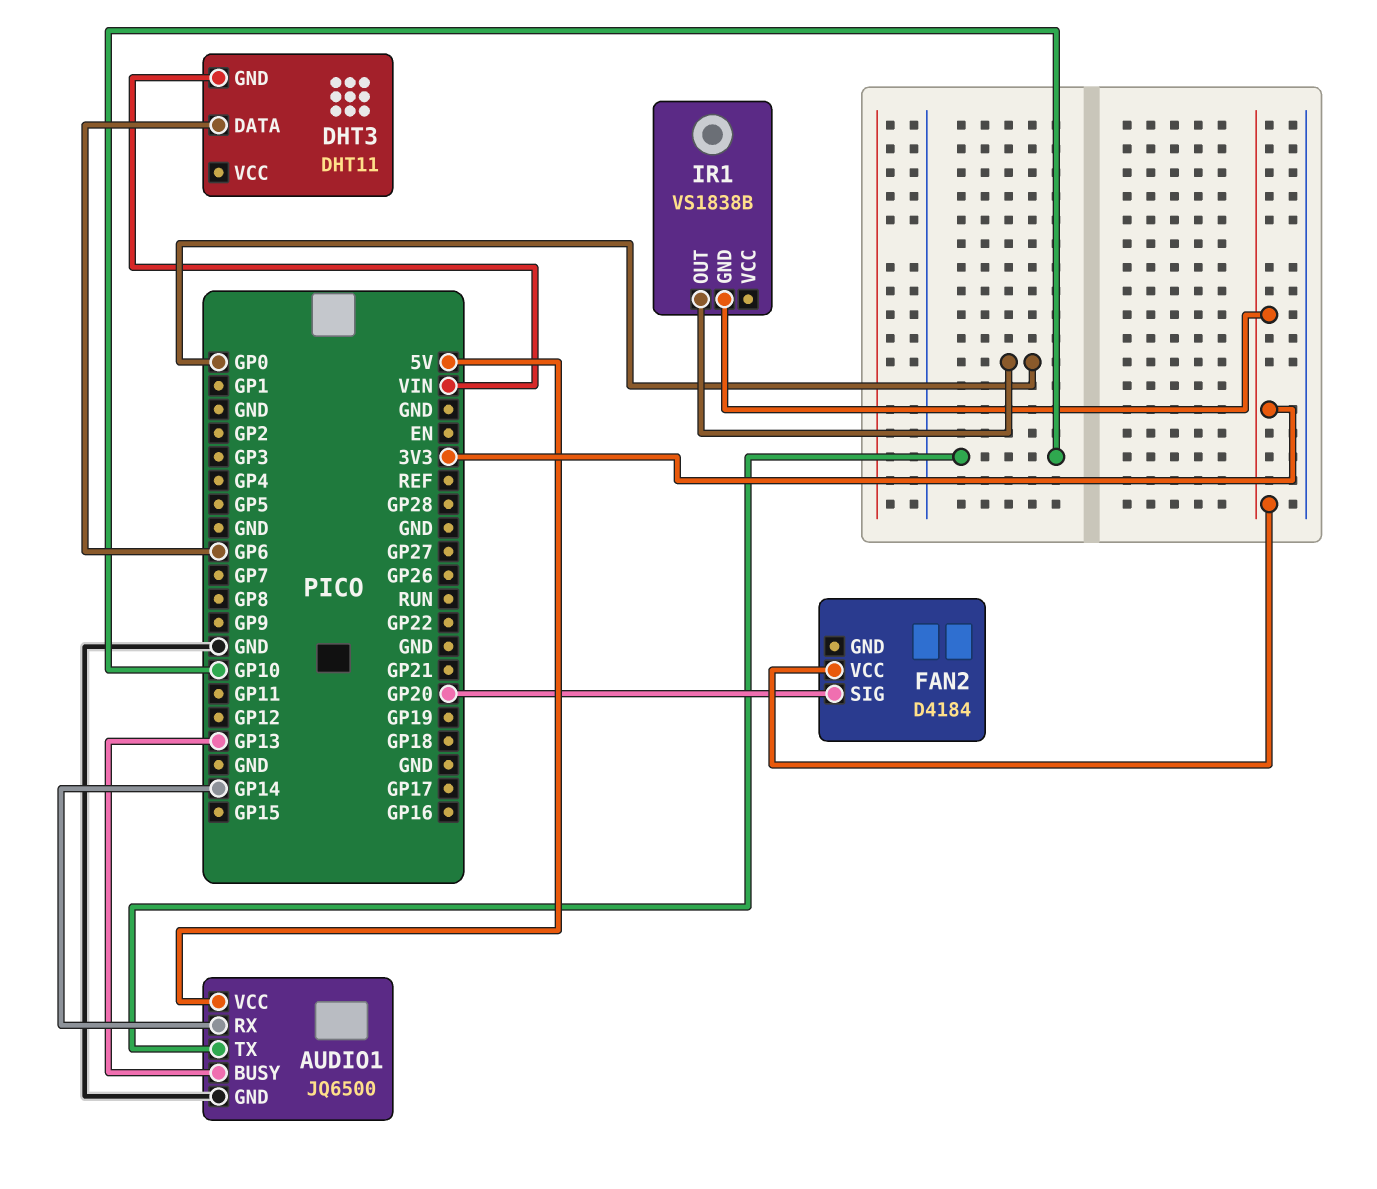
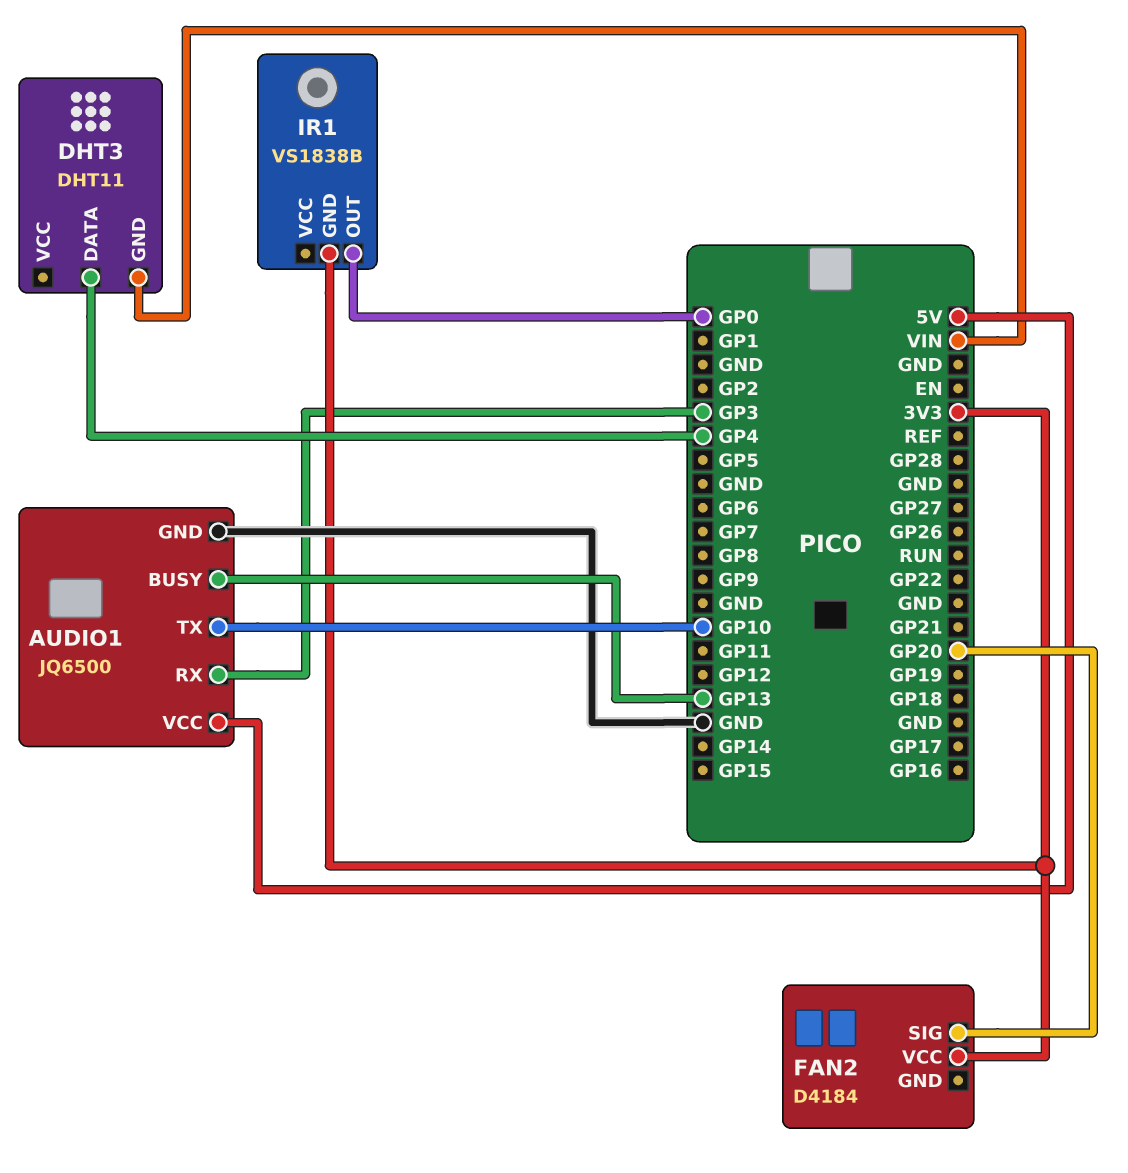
AUDIO1 pin RX: GP14 -> GP3
DHT3 pin DATA: GP6 -> GP4

